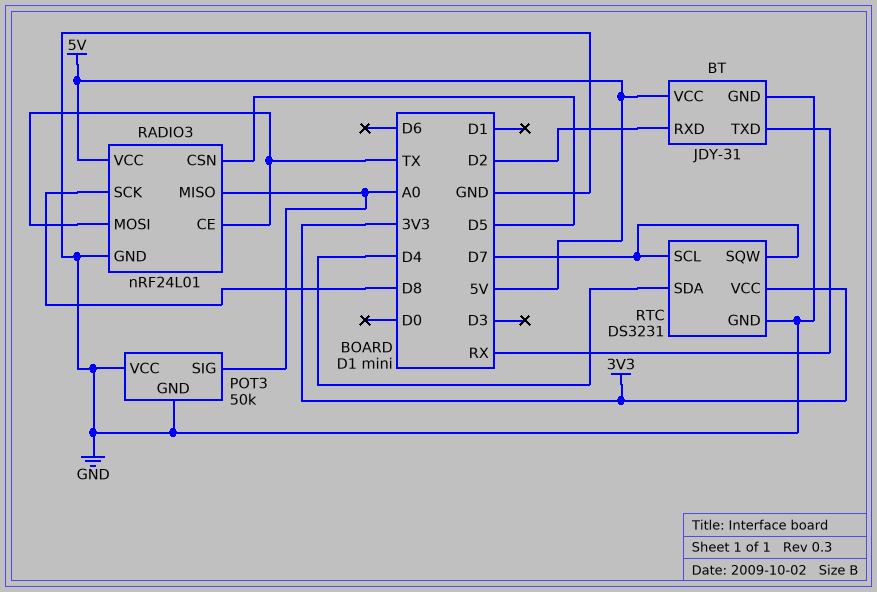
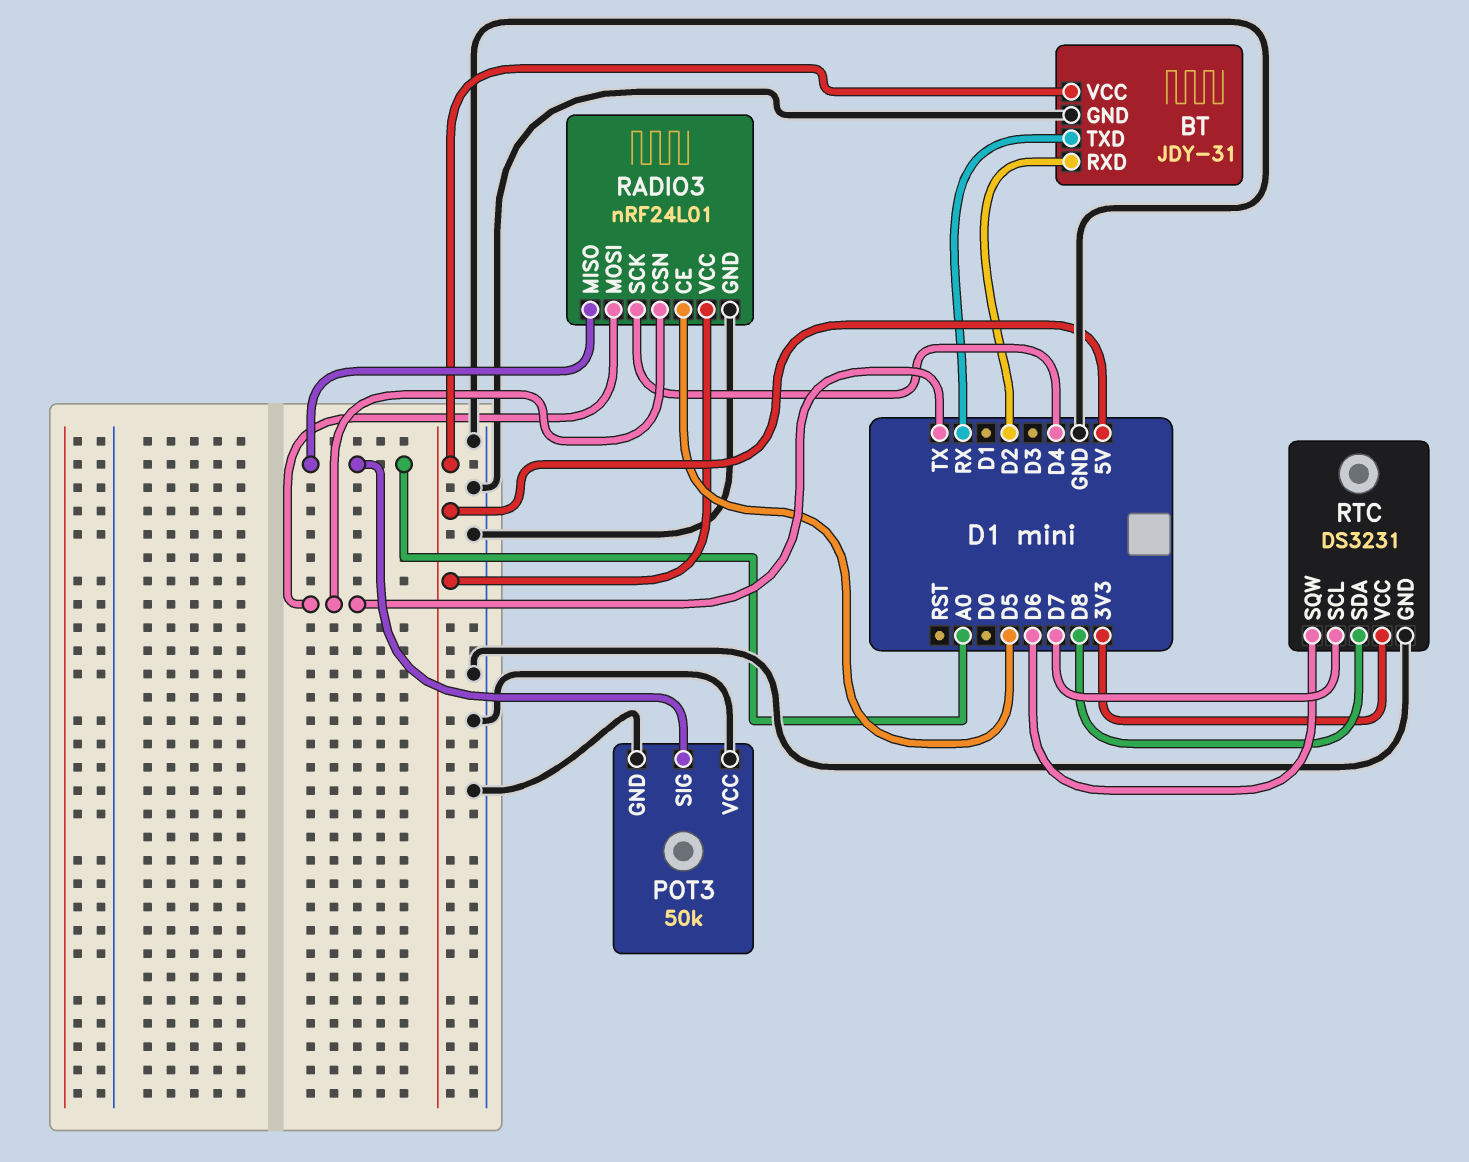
RADIO3 pin CE: TX -> D5
RADIO3 pin CSN: D5 -> TX
RADIO3 pin SCK: D8 -> D4
RTC pin SDA: D4 -> D8
RTC pin SQW: D7 -> D6

